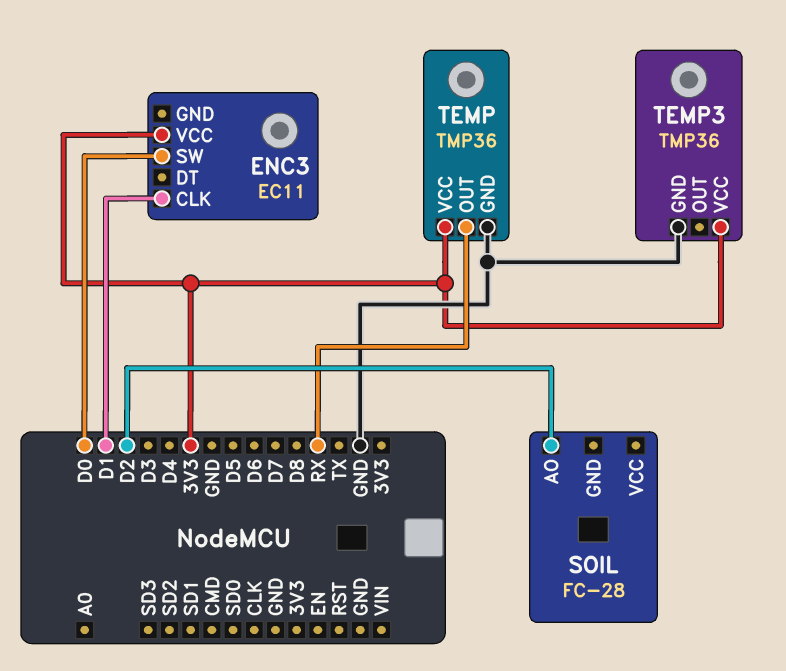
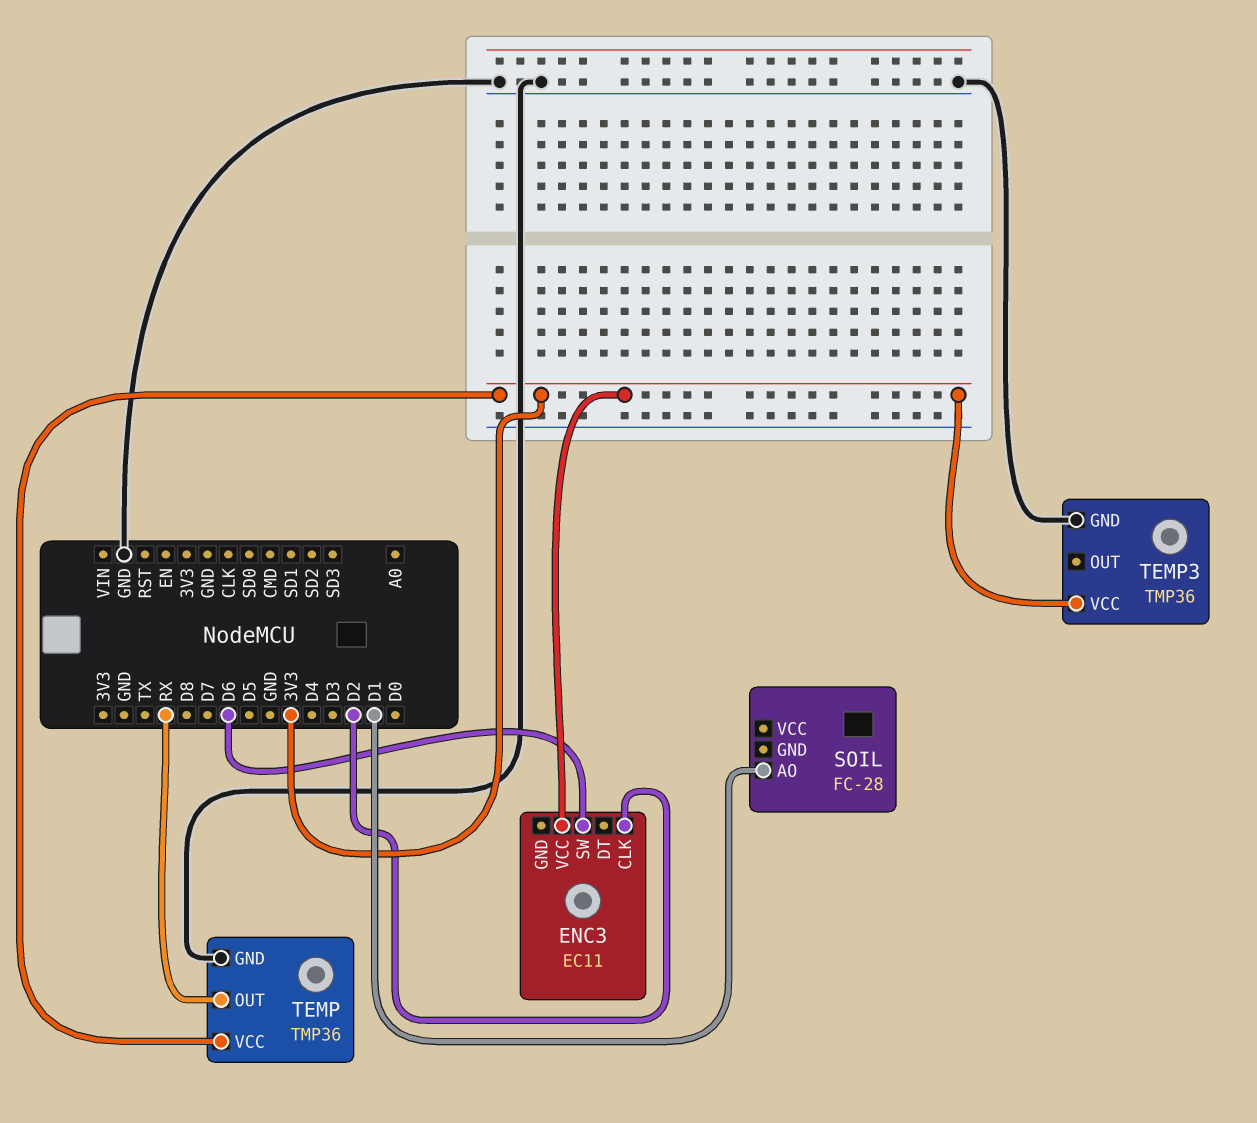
ENC3 pin CLK: D1 -> D2
ENC3 pin SW: D0 -> D6
SOIL pin AO: D2 -> D1

